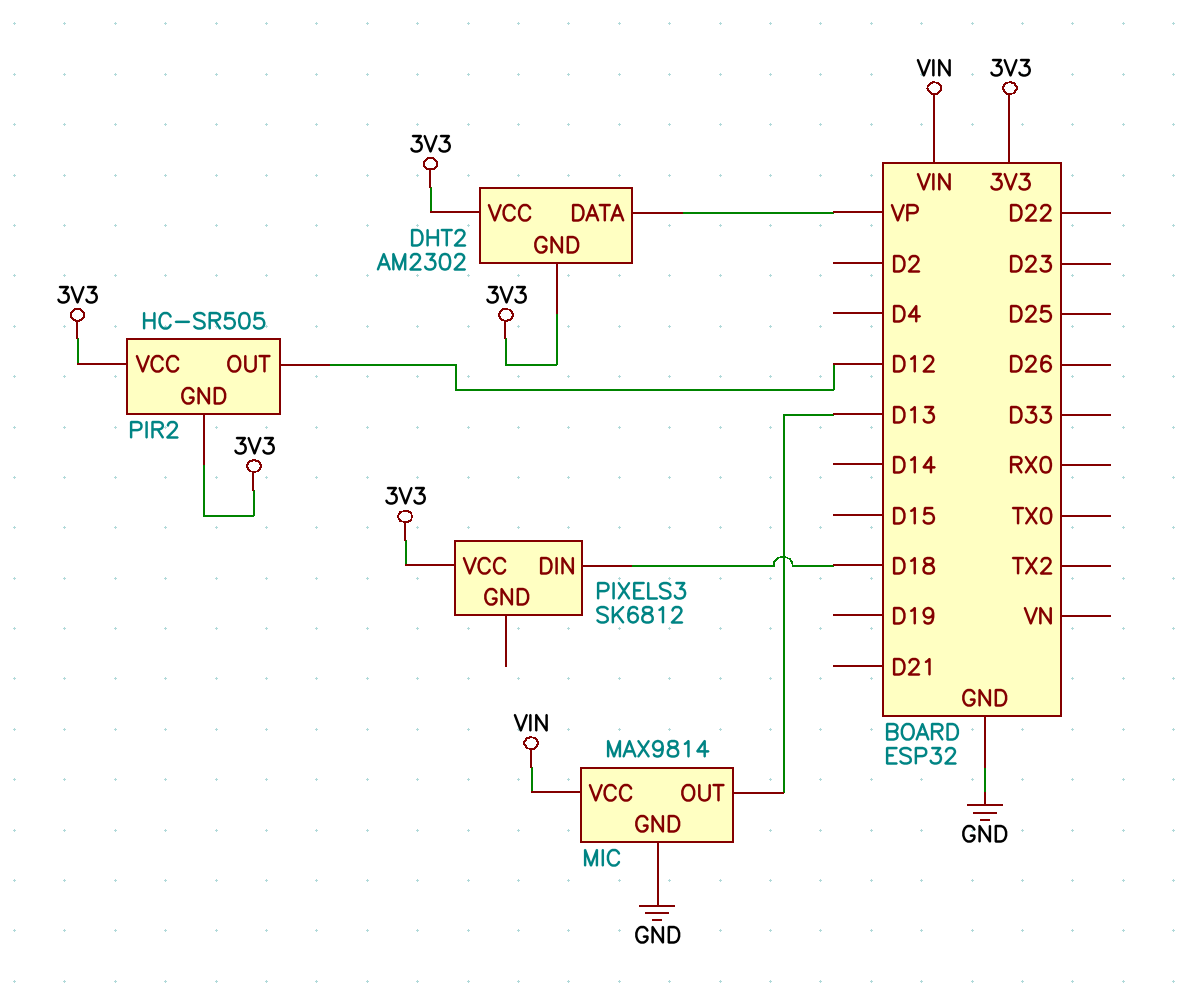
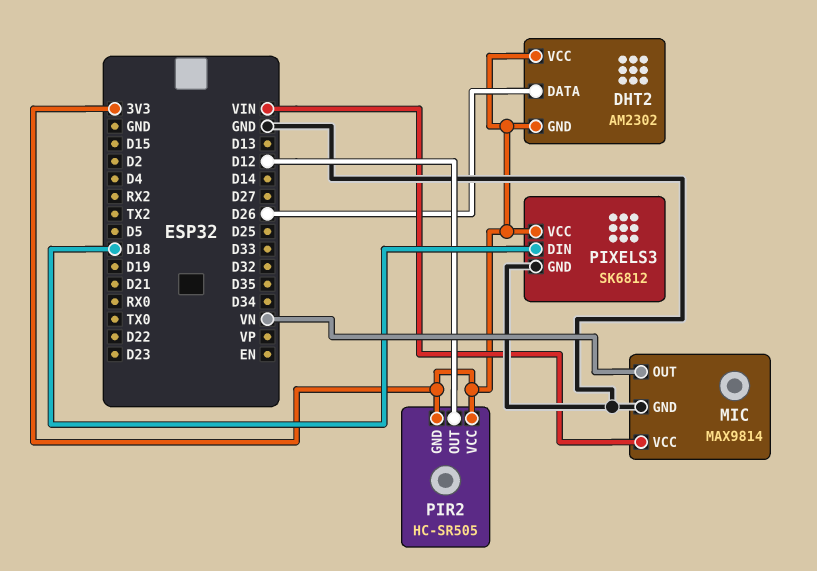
DHT2 pin DATA: VP -> D26
MIC pin OUT: D13 -> VN
PIXELS3 pin GND: none -> GND

